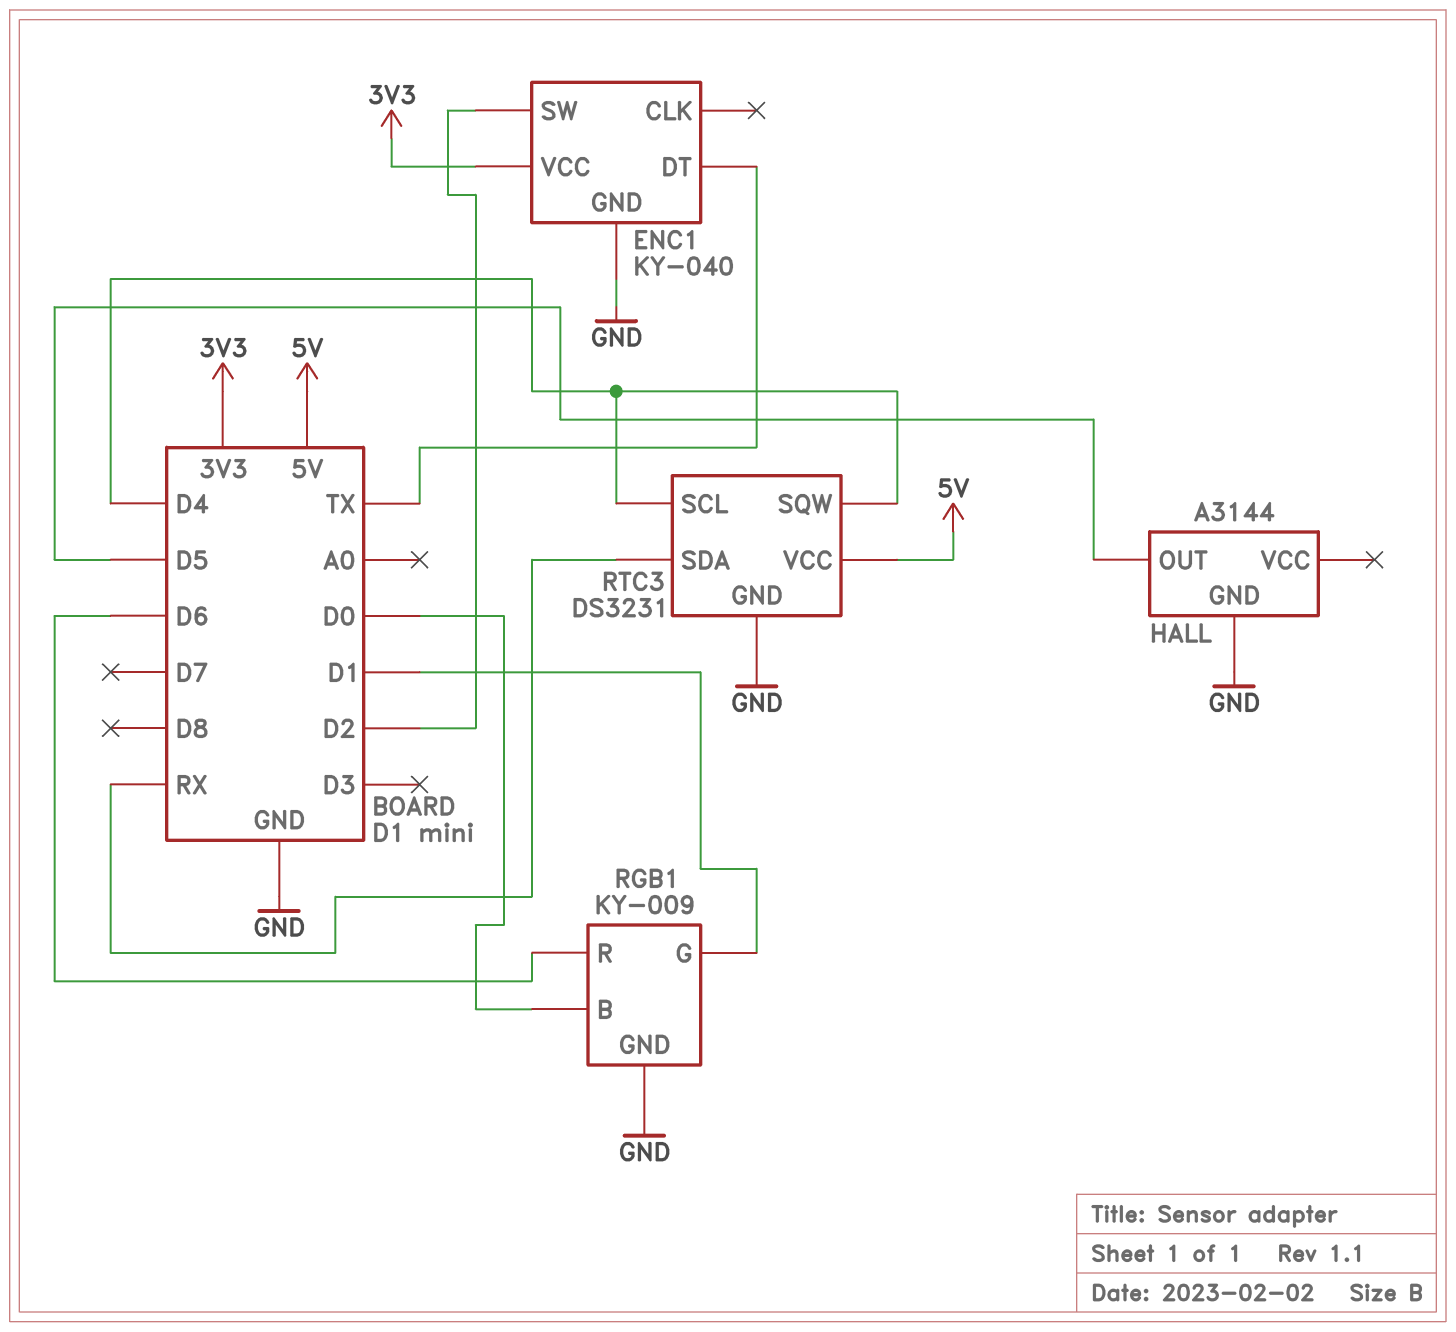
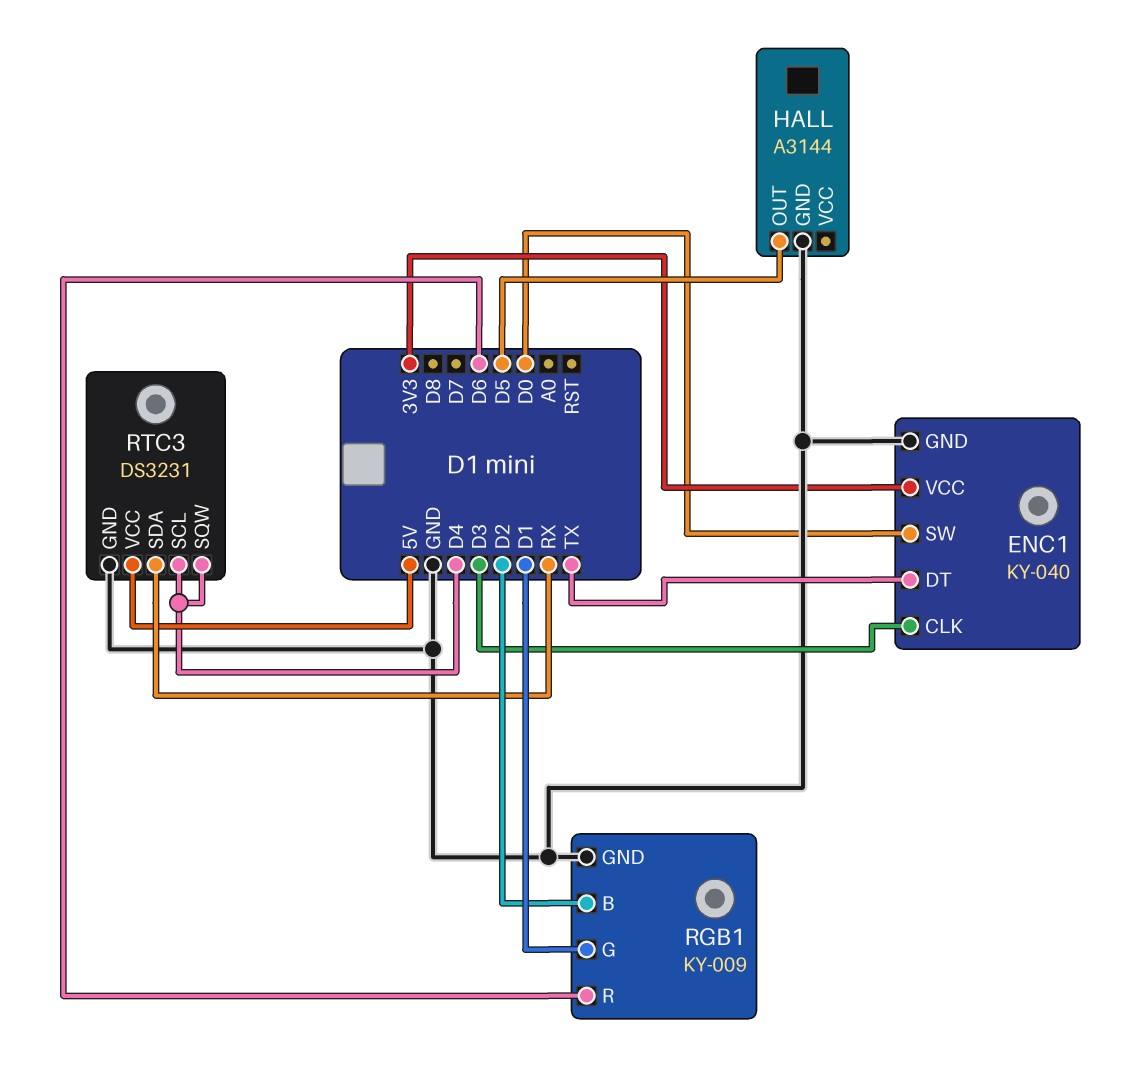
ENC1 pin CLK: none -> D3
ENC1 pin SW: D2 -> D0
RGB1 pin B: D0 -> D2

